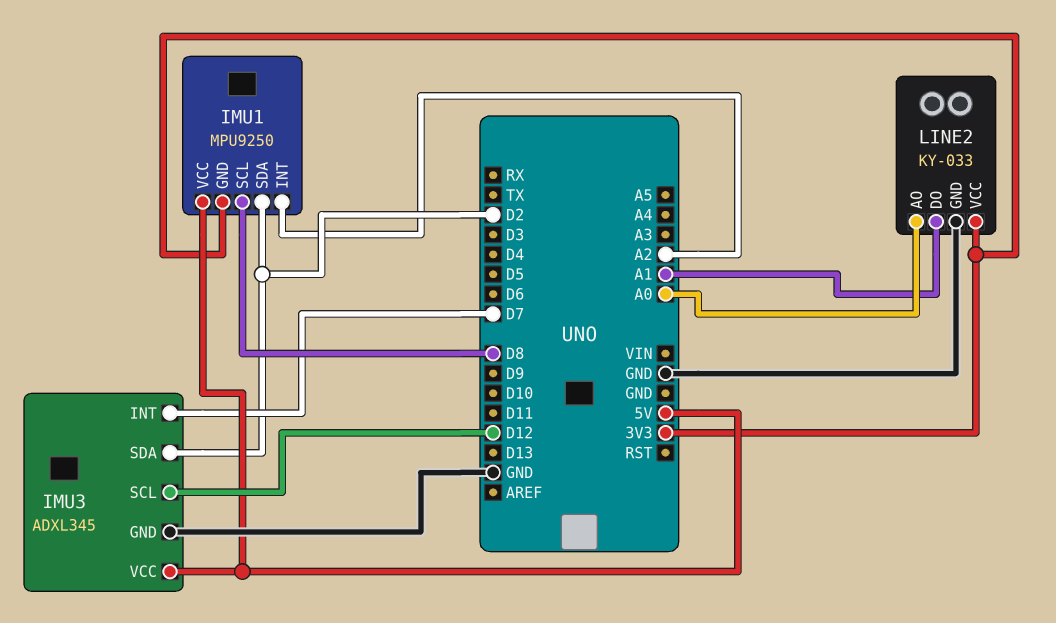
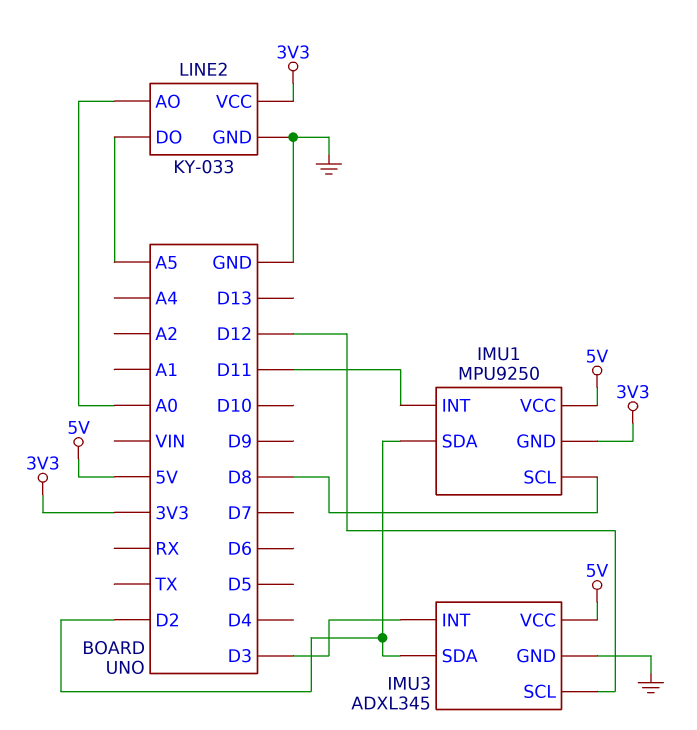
IMU1 pin INT: A2 -> D11
IMU3 pin INT: D7 -> D3
LINE2 pin DO: A1 -> A5

